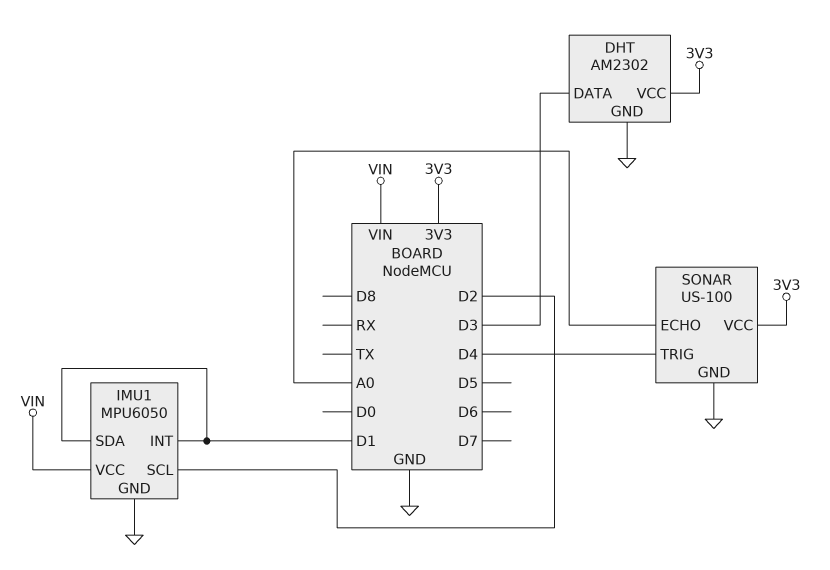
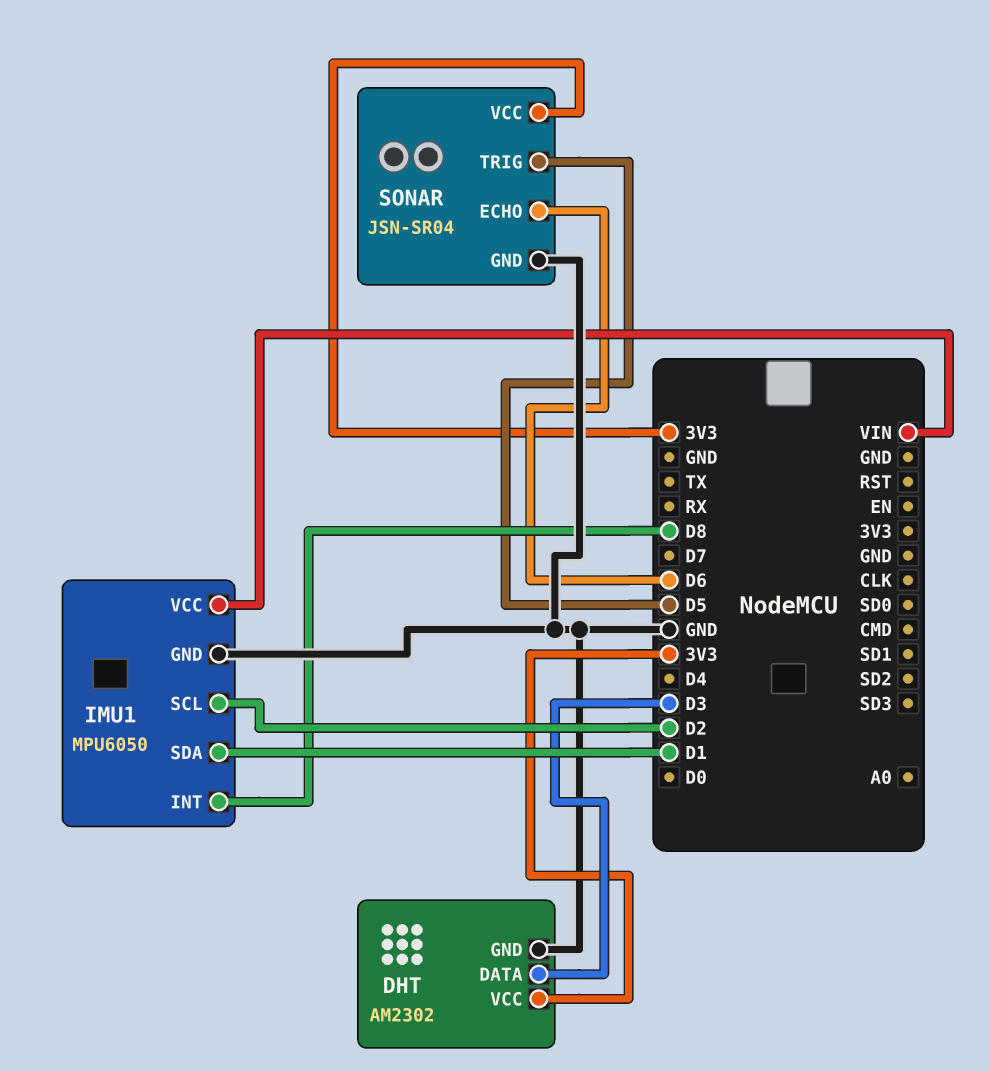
IMU1 pin INT: D1 -> D8
SONAR: US-100 -> JSN-SR04
SONAR pin ECHO: A0 -> D6
SONAR pin TRIG: D4 -> D5

